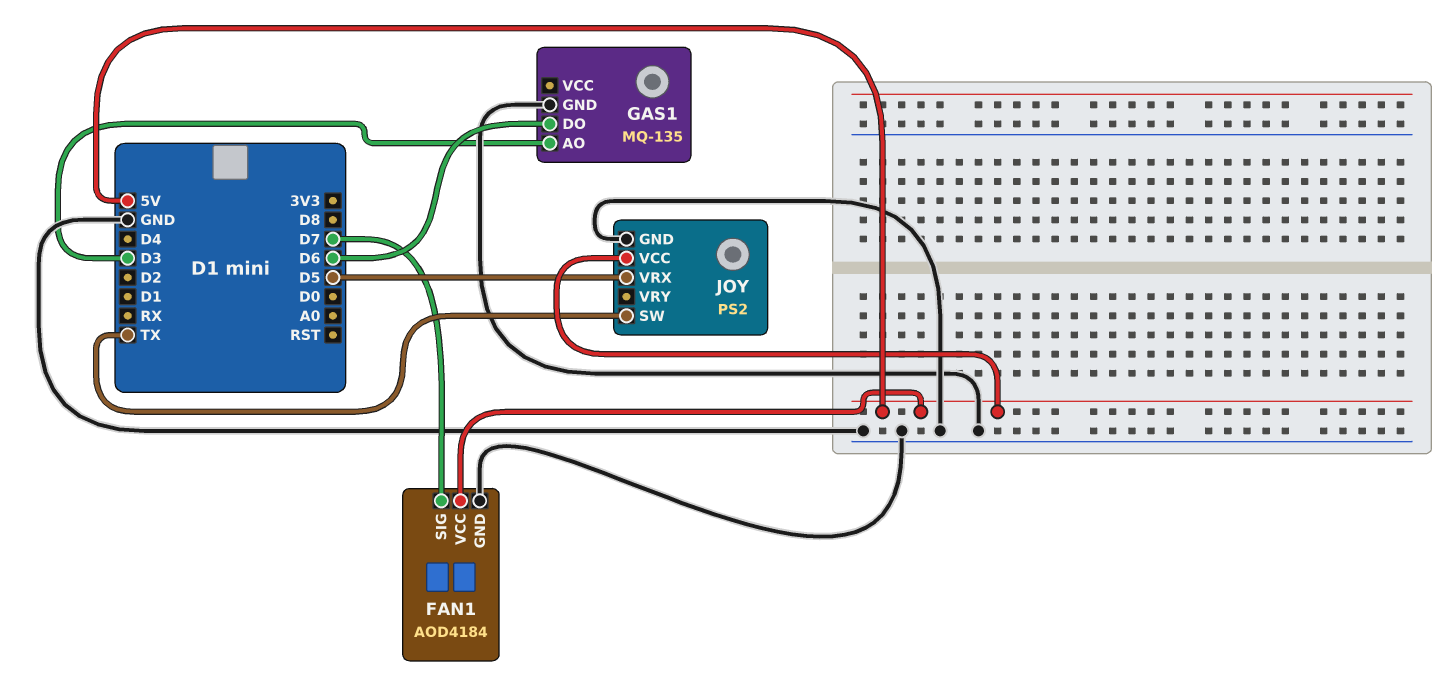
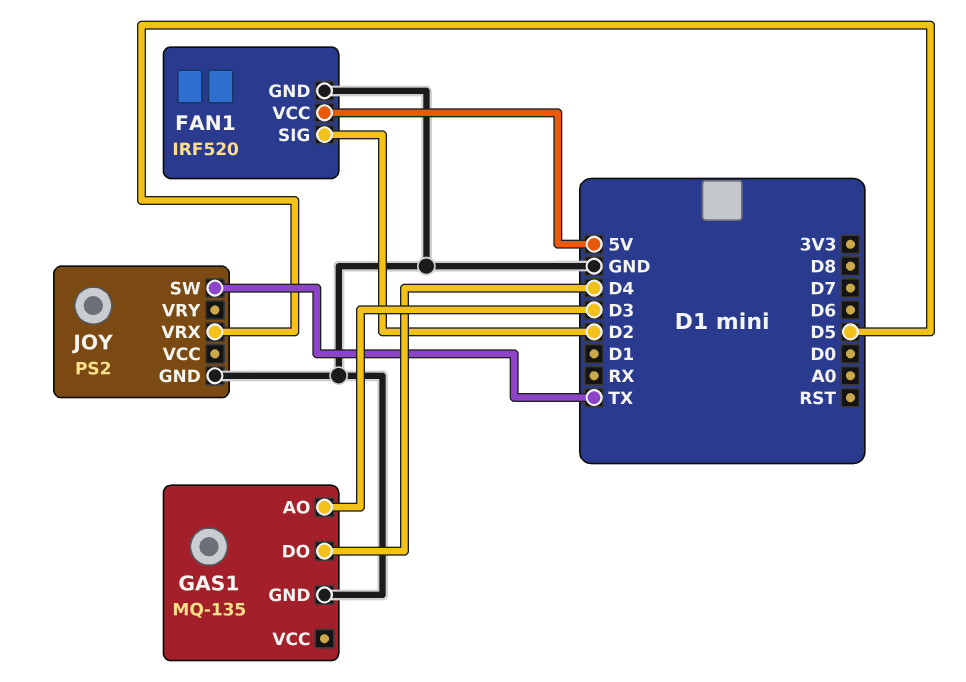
FAN1: AOD4184 -> IRF520
FAN1 pin SIG: D7 -> D2
GAS1 pin DO: D6 -> D4
JOY pin VCC: 5V -> none

